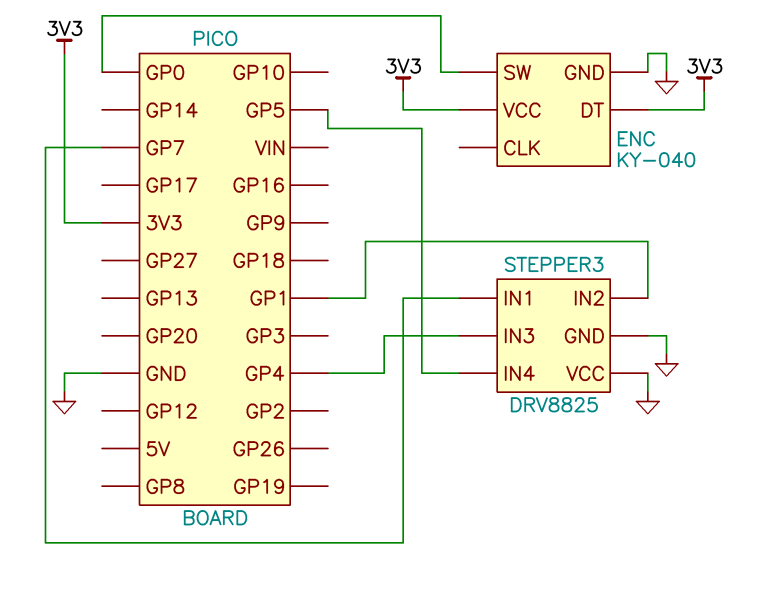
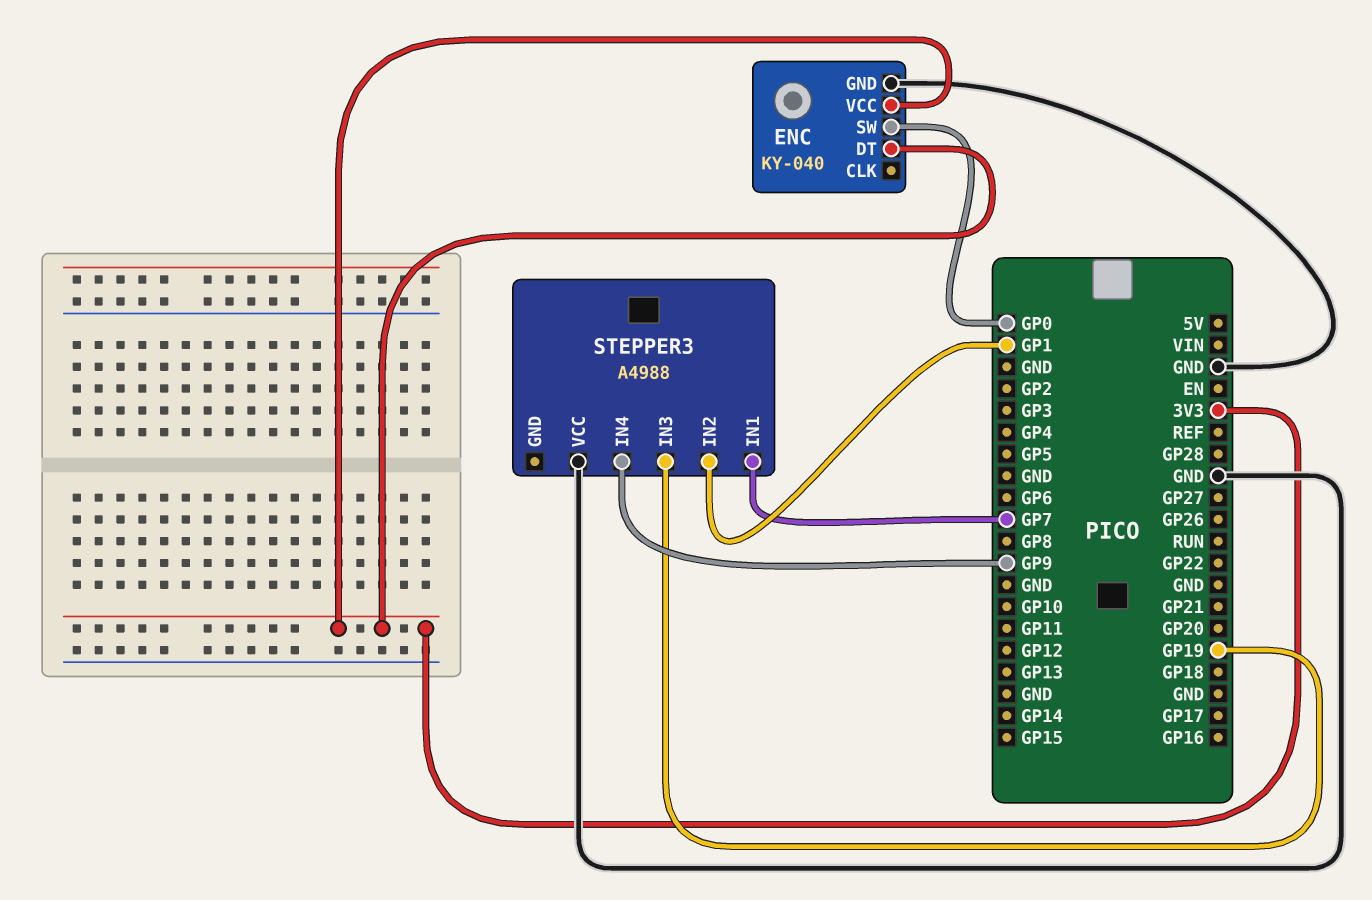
STEPPER3: DRV8825 -> A4988
STEPPER3 pin GND: GND -> none
STEPPER3 pin IN3: GP4 -> GP19
STEPPER3 pin IN4: GP5 -> GP9

